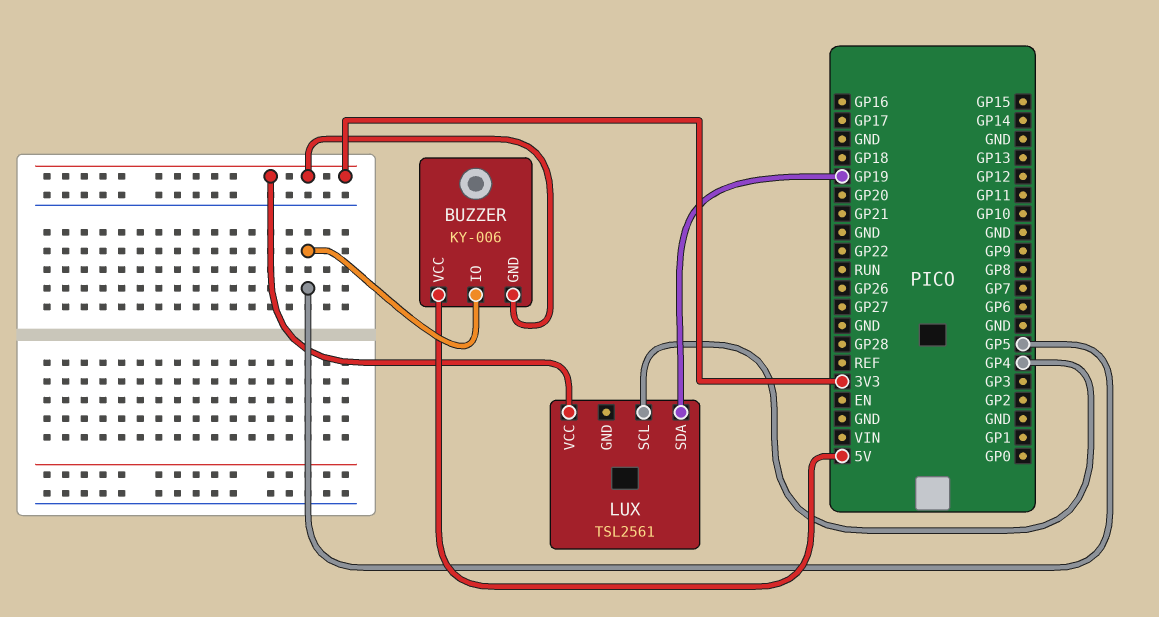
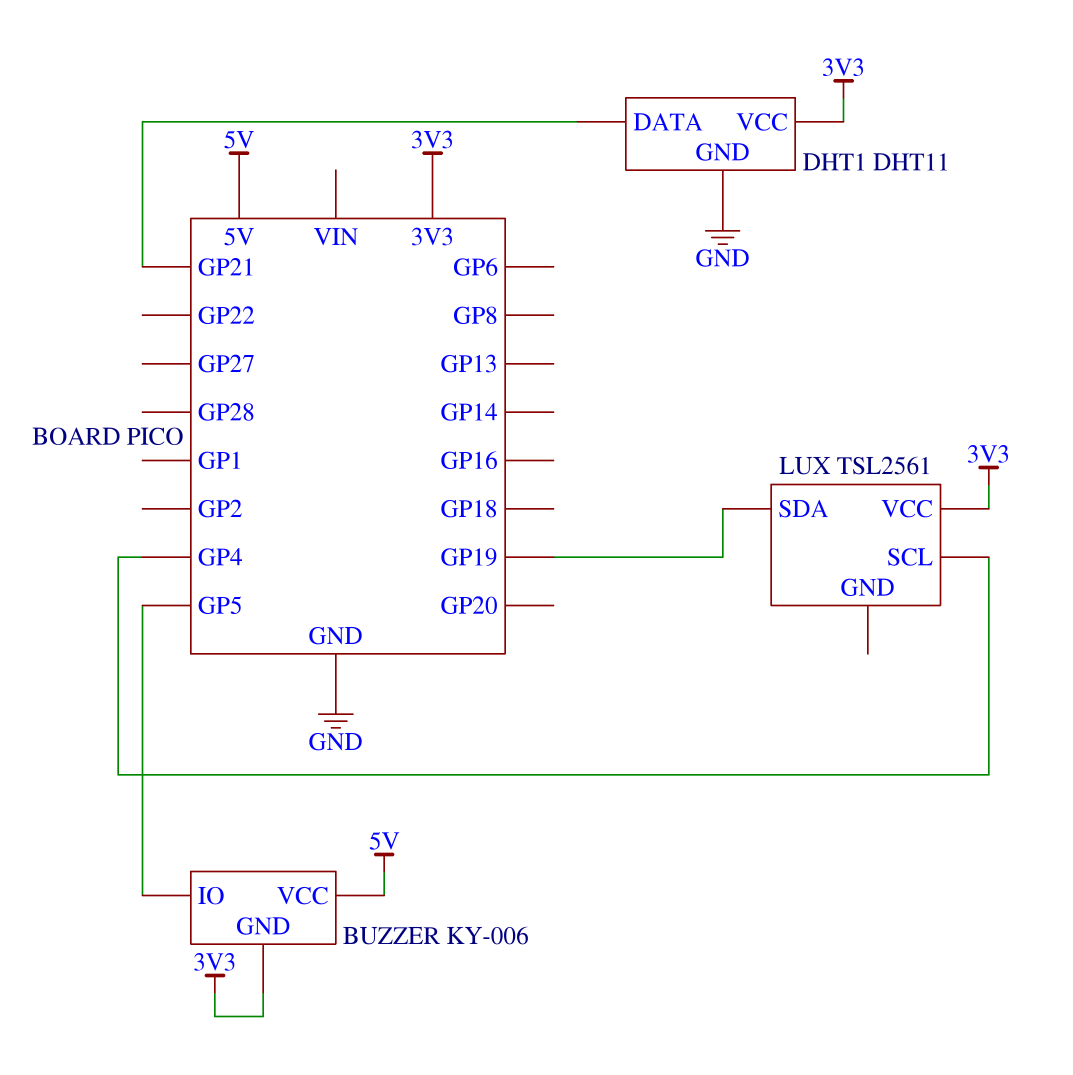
DHT1: none -> DHT11
DHT1 pin DATA: none -> GP21
DHT1 pin GND: none -> GND
DHT1 pin VCC: none -> 3V3

